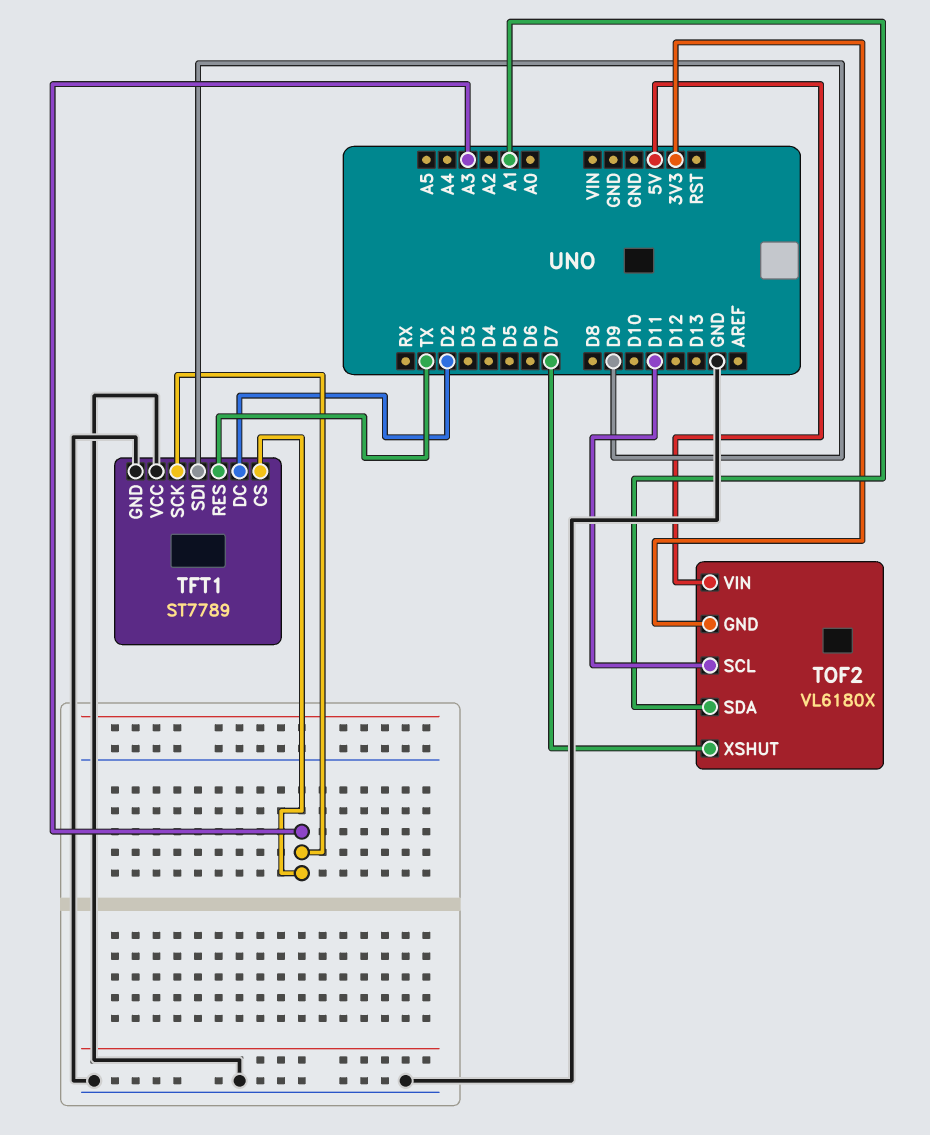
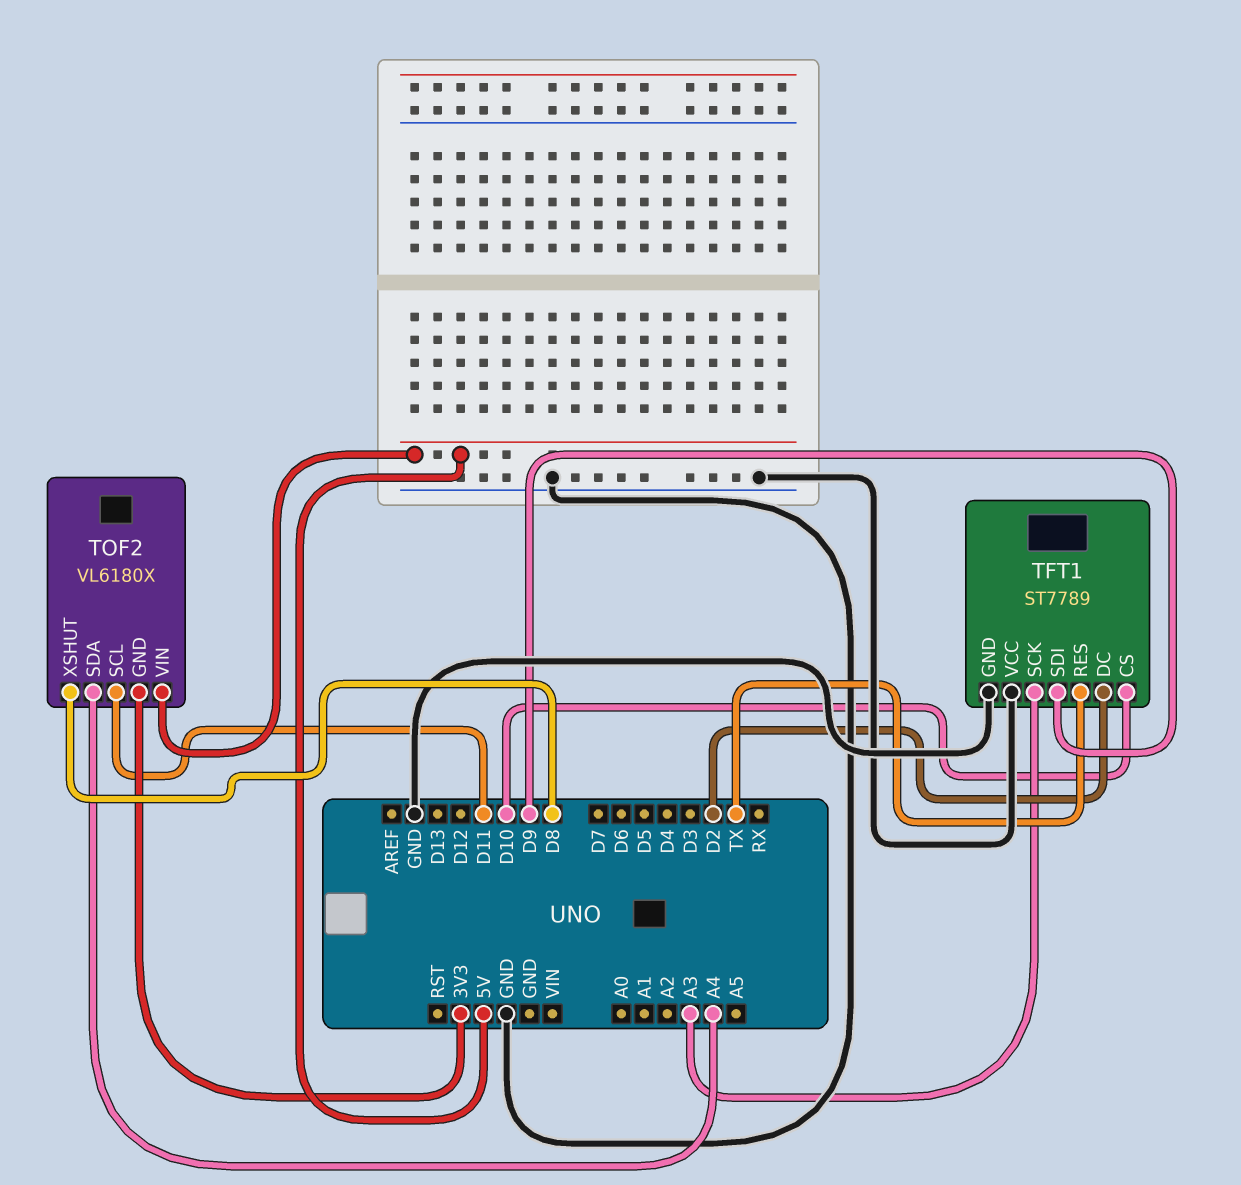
TFT1 pin CS: A3 -> D10
TOF2 pin SDA: A1 -> A4
TOF2 pin XSHUT: D7 -> D8

